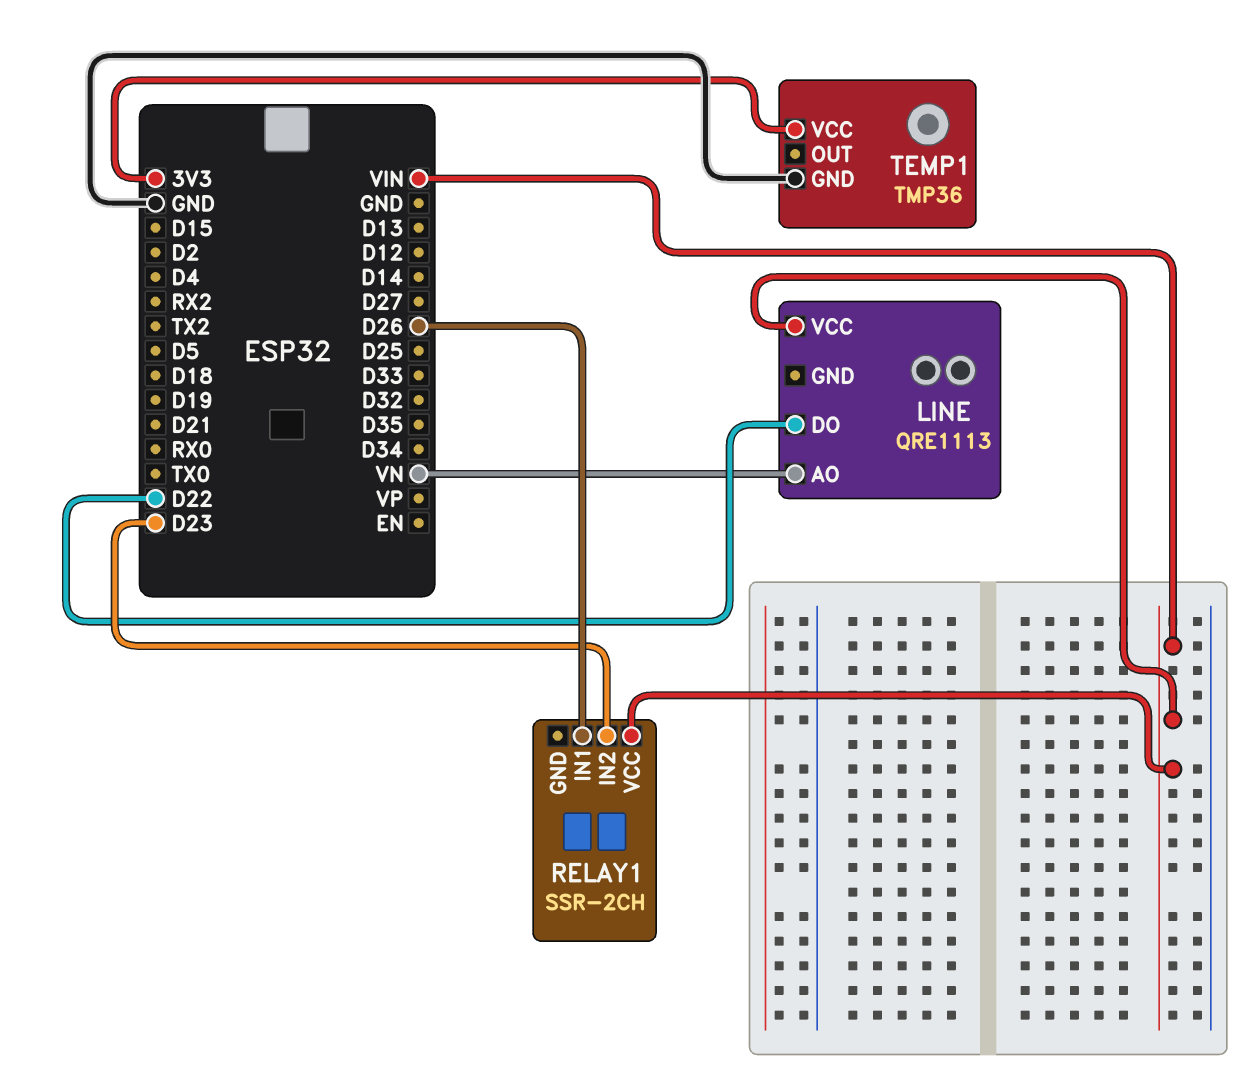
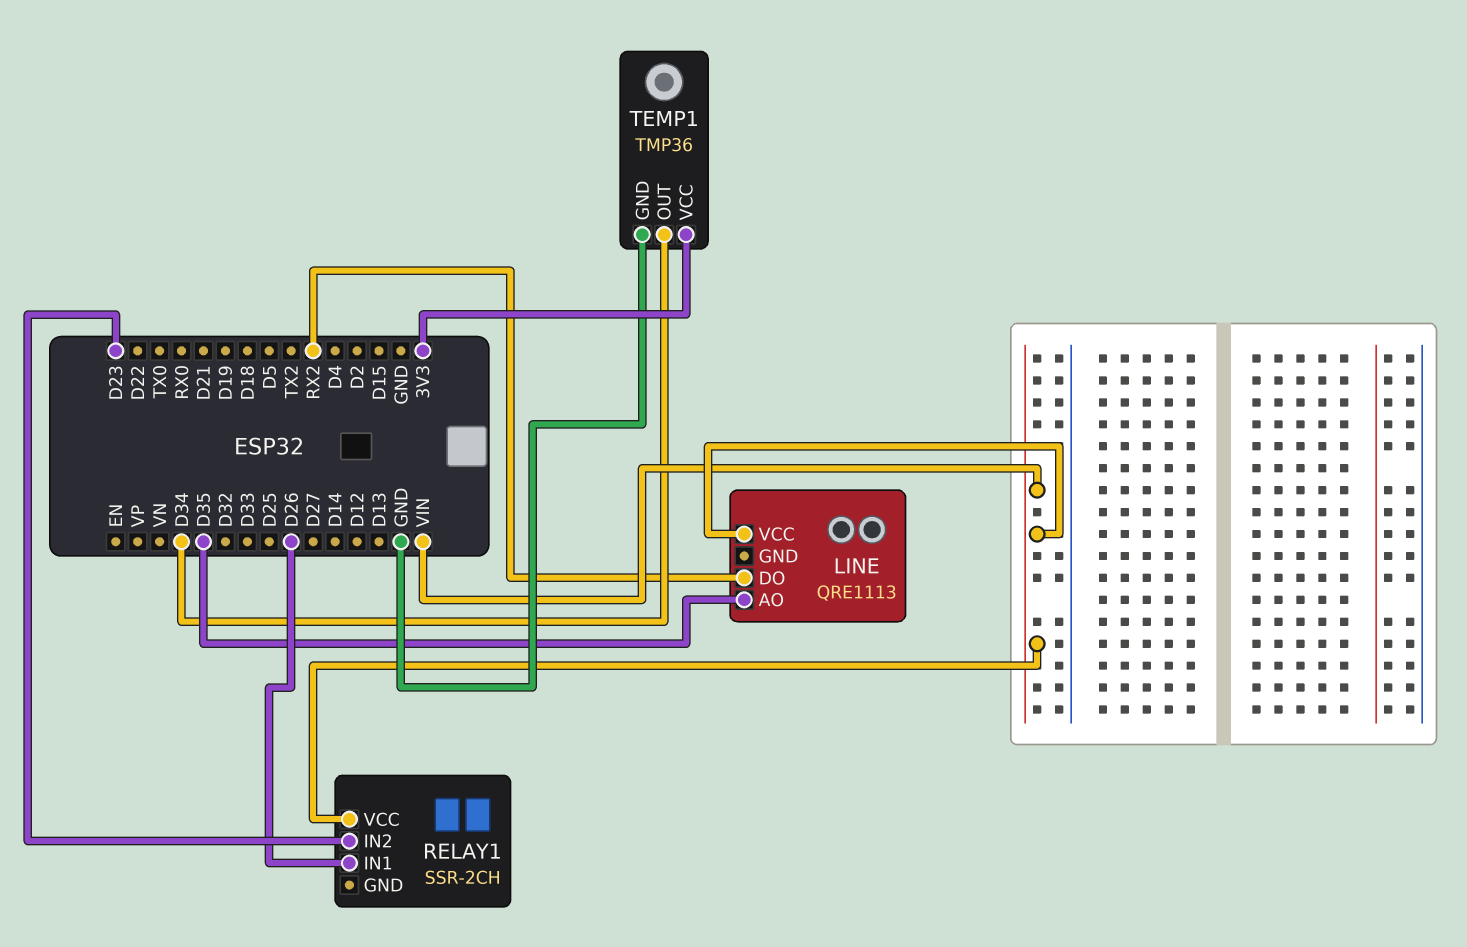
LINE pin AO: VN -> D35
LINE pin DO: D22 -> RX2
TEMP1 pin OUT: none -> D34

